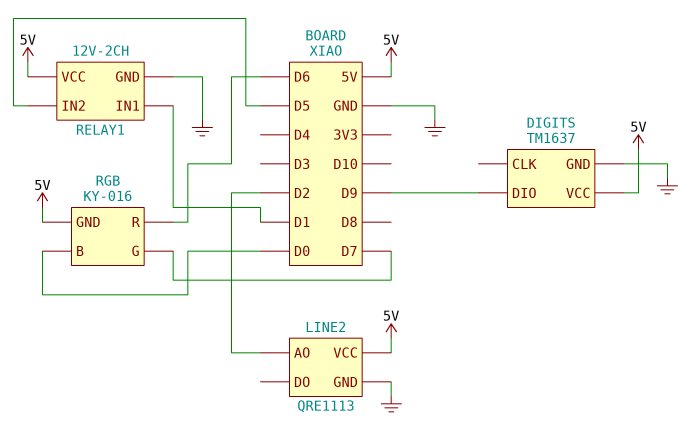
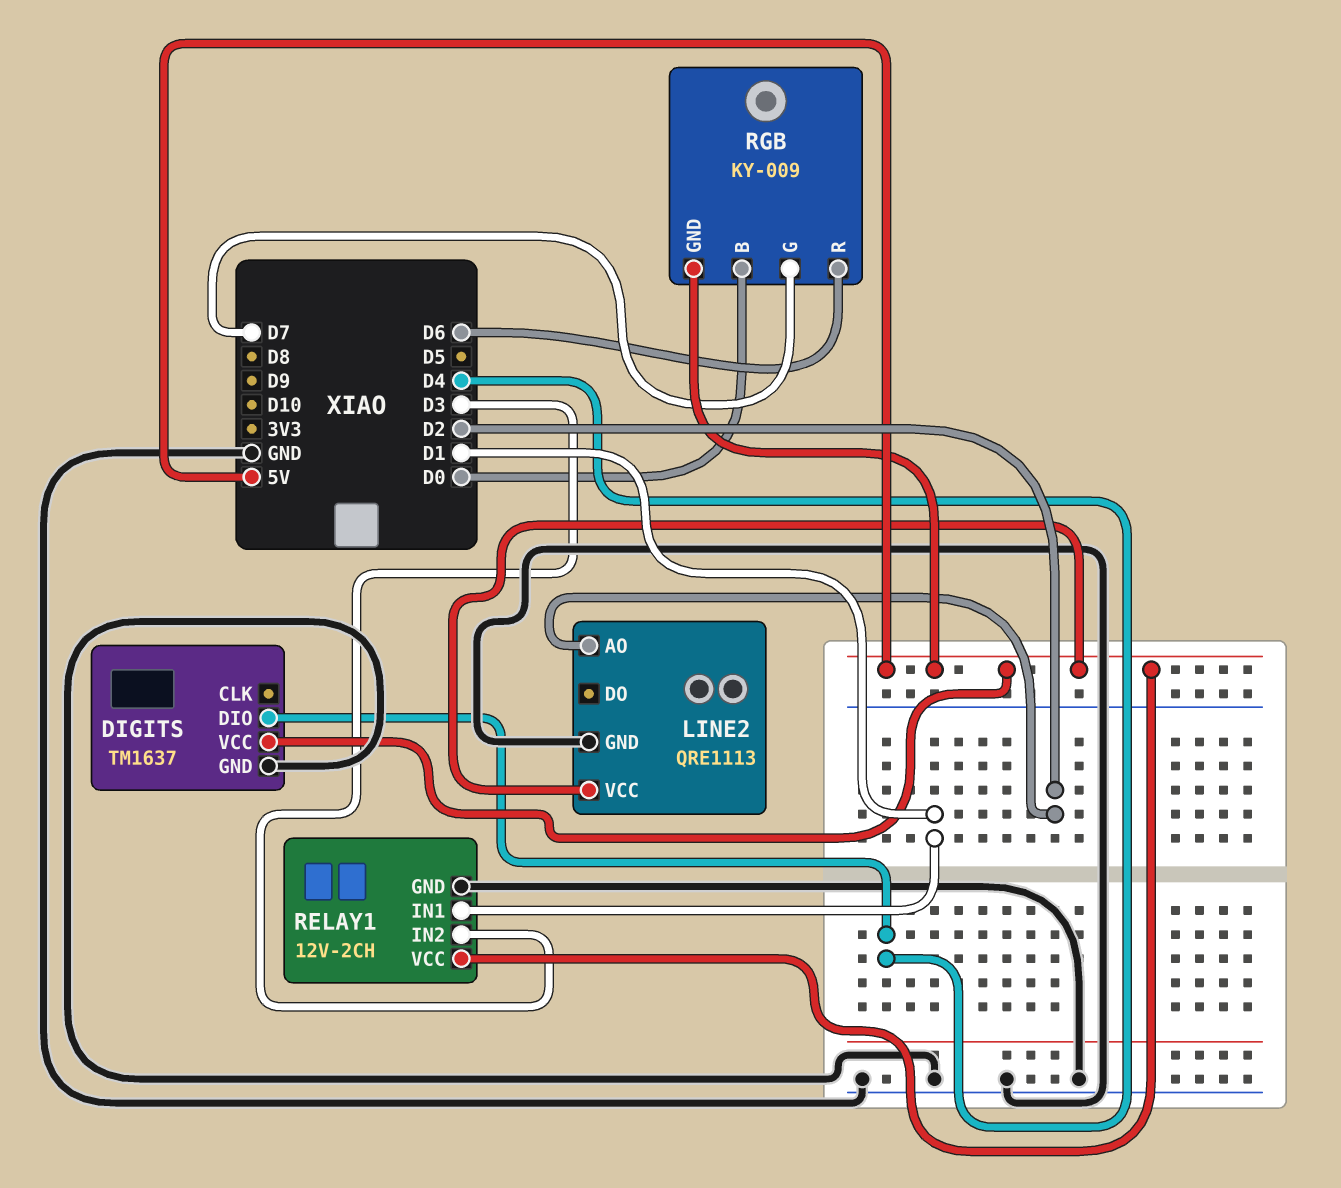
DIGITS pin DIO: D9 -> D4
RELAY1 pin IN2: D5 -> D3
RGB: KY-016 -> KY-009

